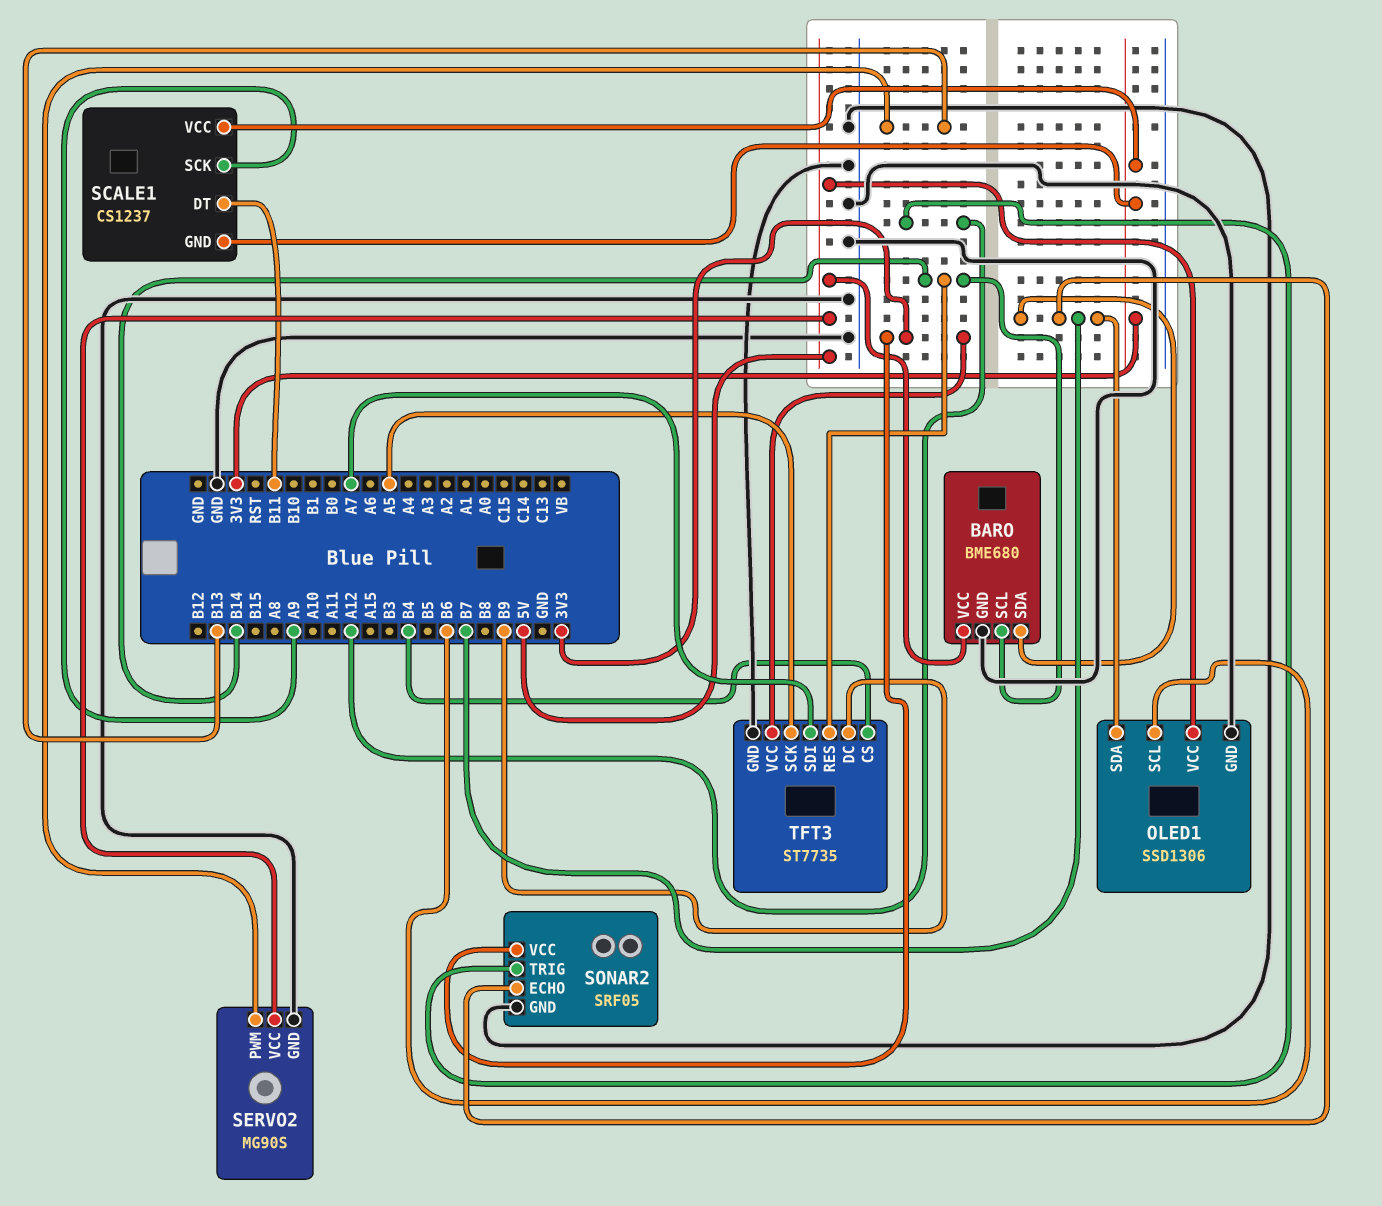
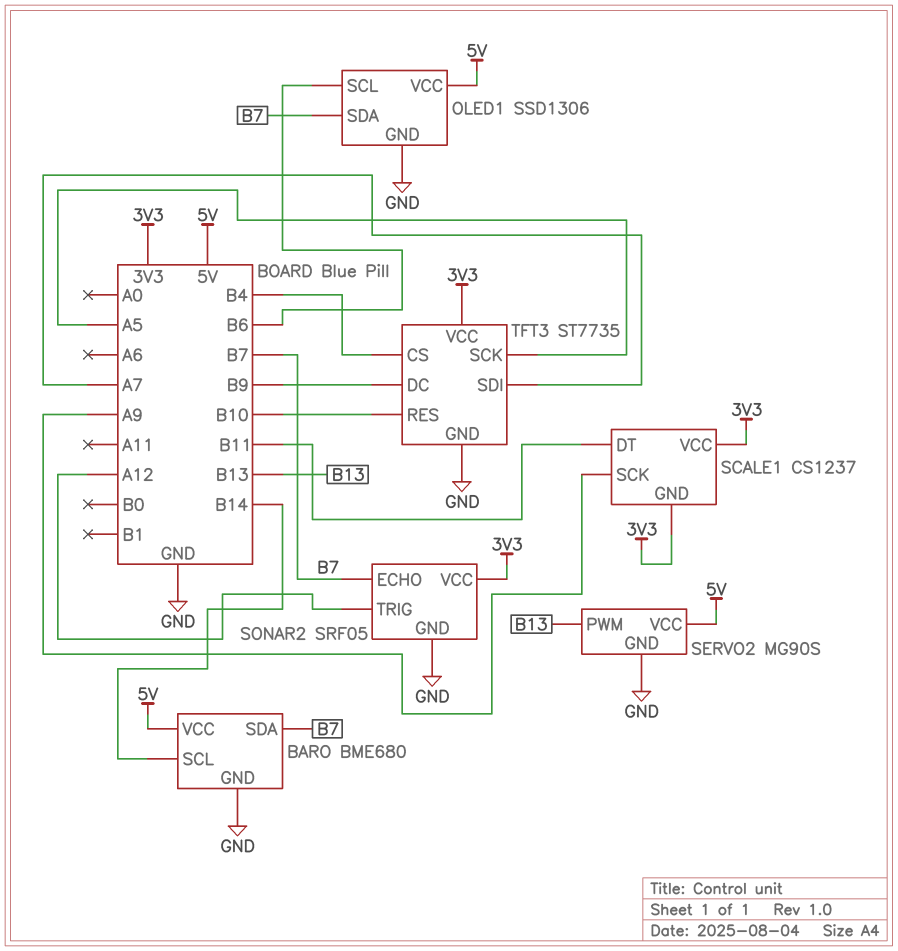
TFT3 pin RES: B14 -> B10

